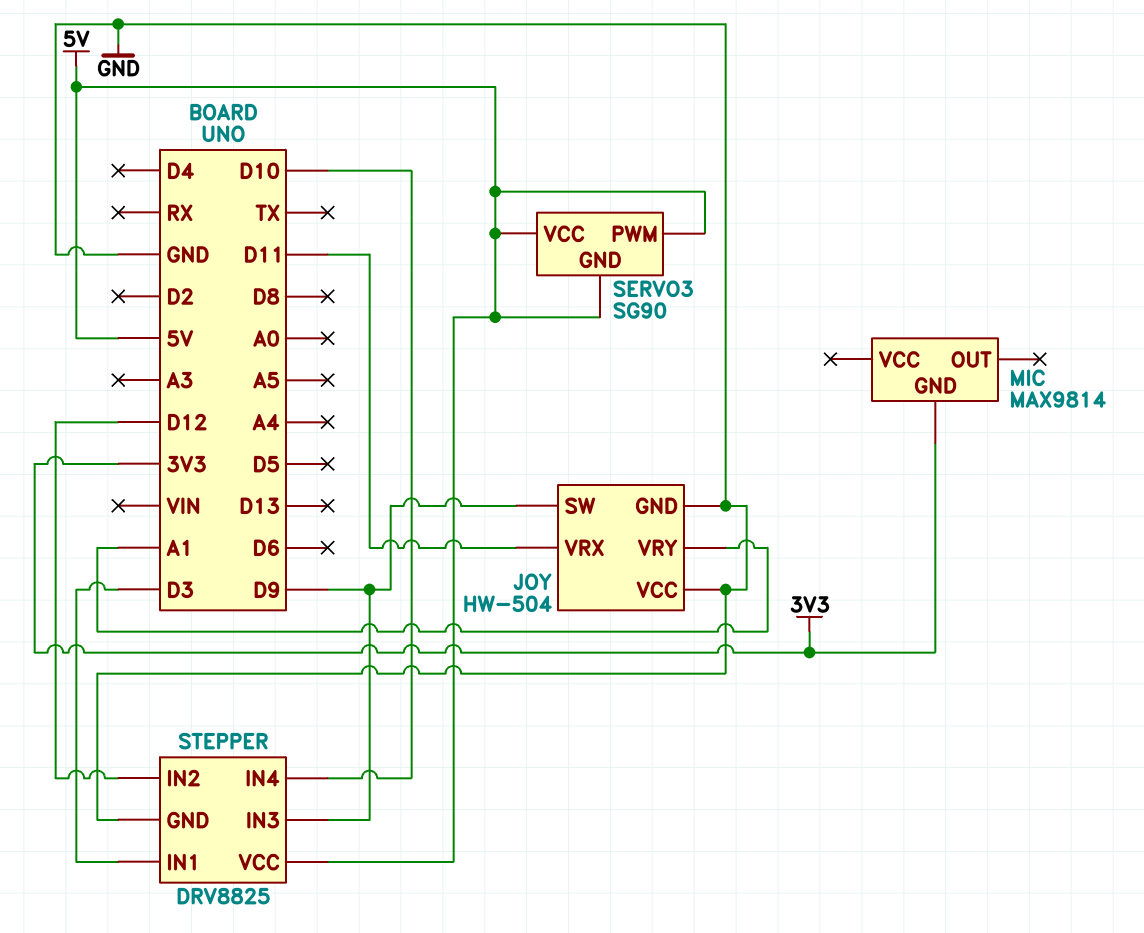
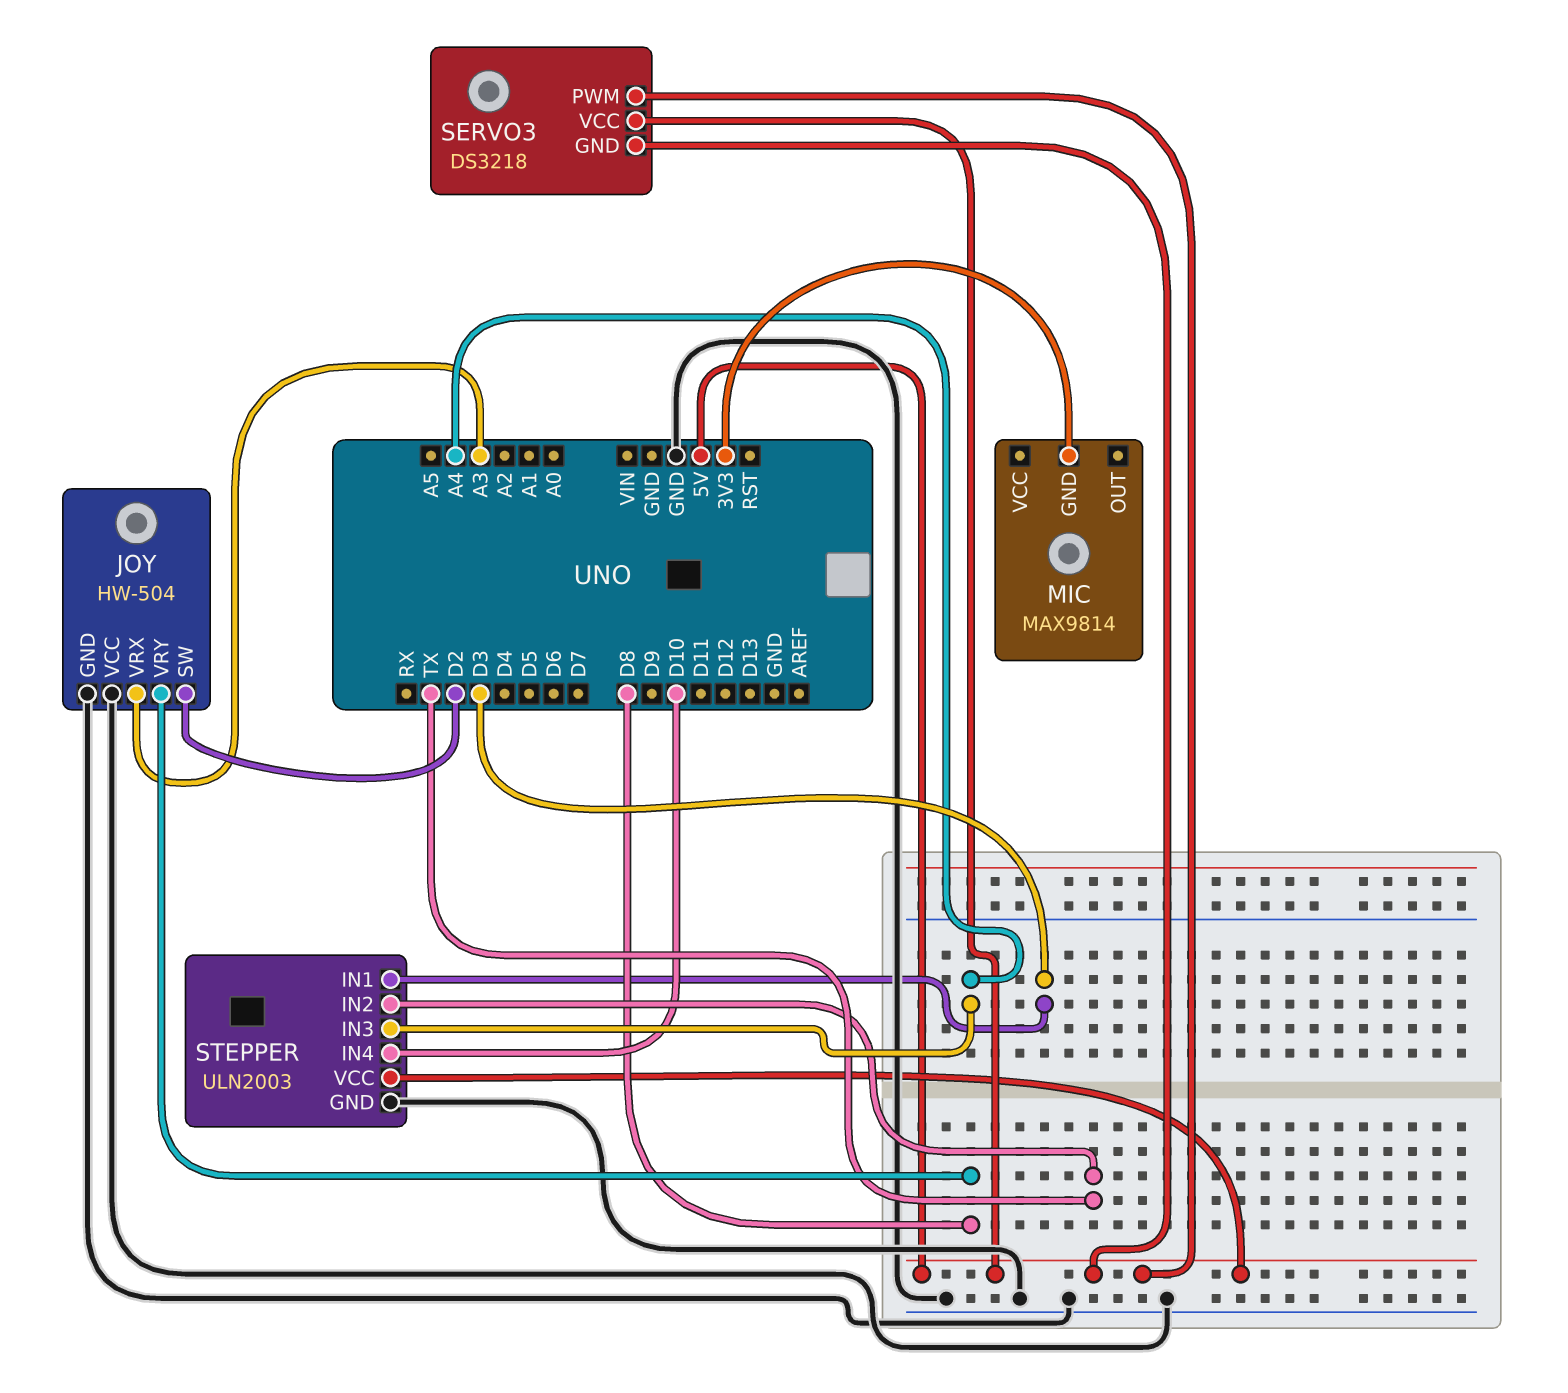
JOY pin SW: D9 -> D2
JOY pin VRX: D11 -> A3
JOY pin VRY: A1 -> D8
SERVO3: SG90 -> DS3218
STEPPER: DRV8825 -> ULN2003
STEPPER pin IN2: D12 -> TX
STEPPER pin IN3: D9 -> A4

